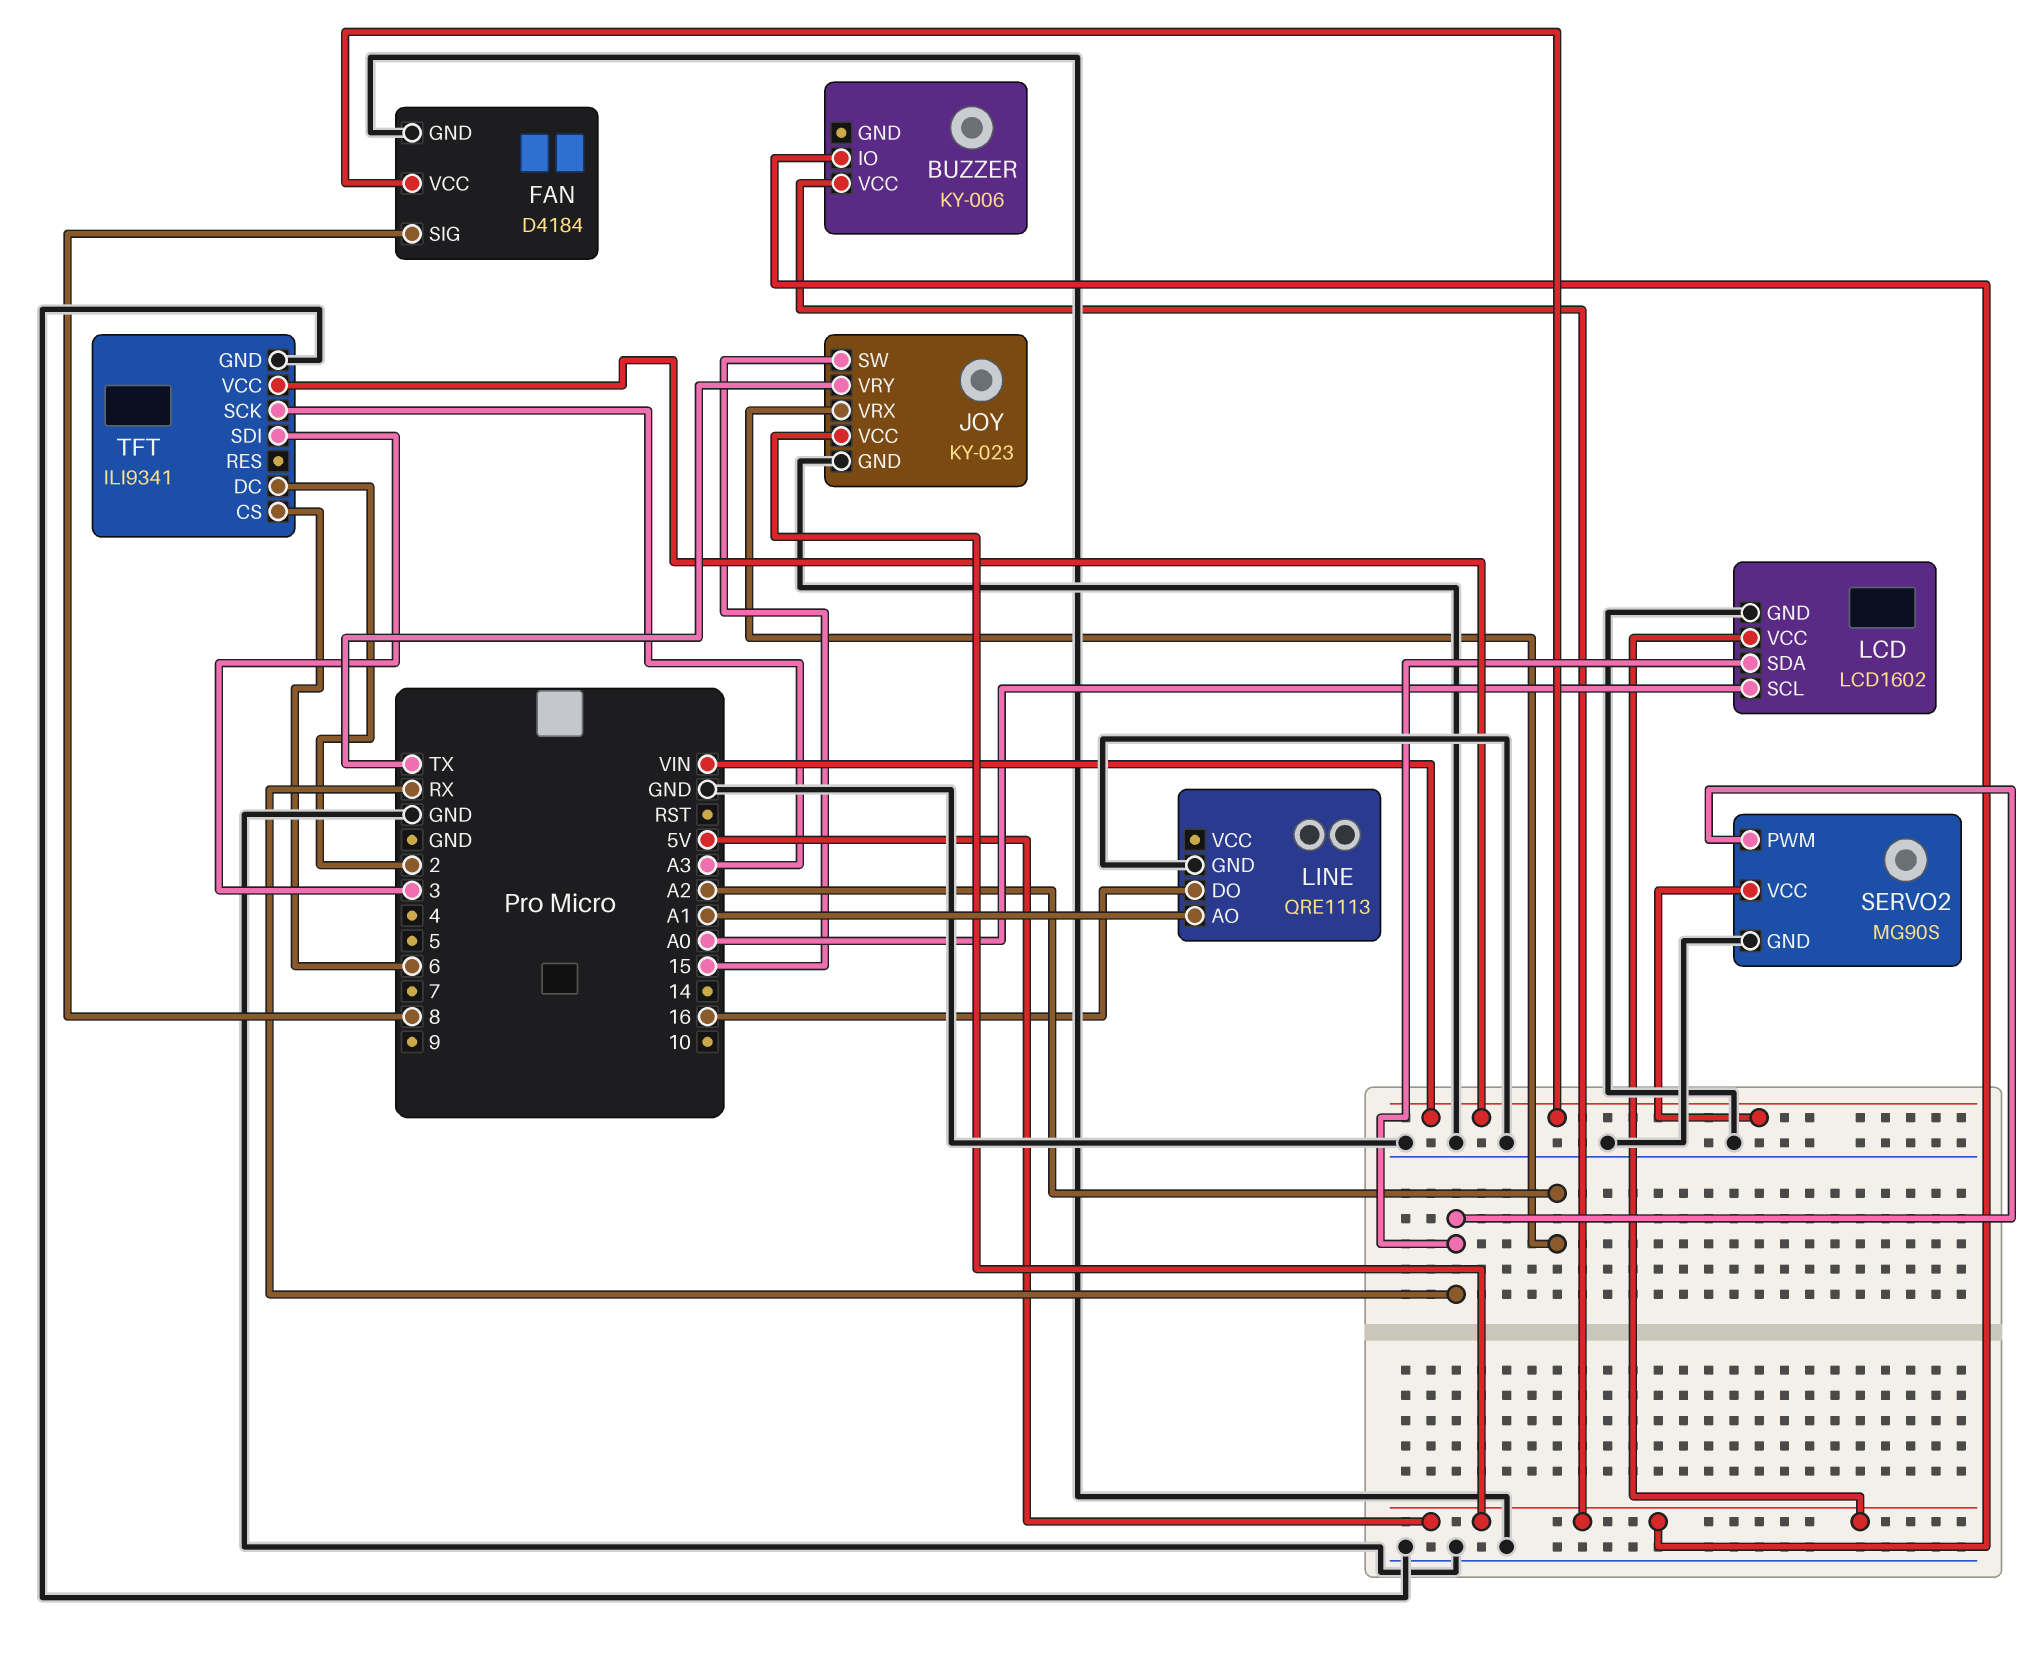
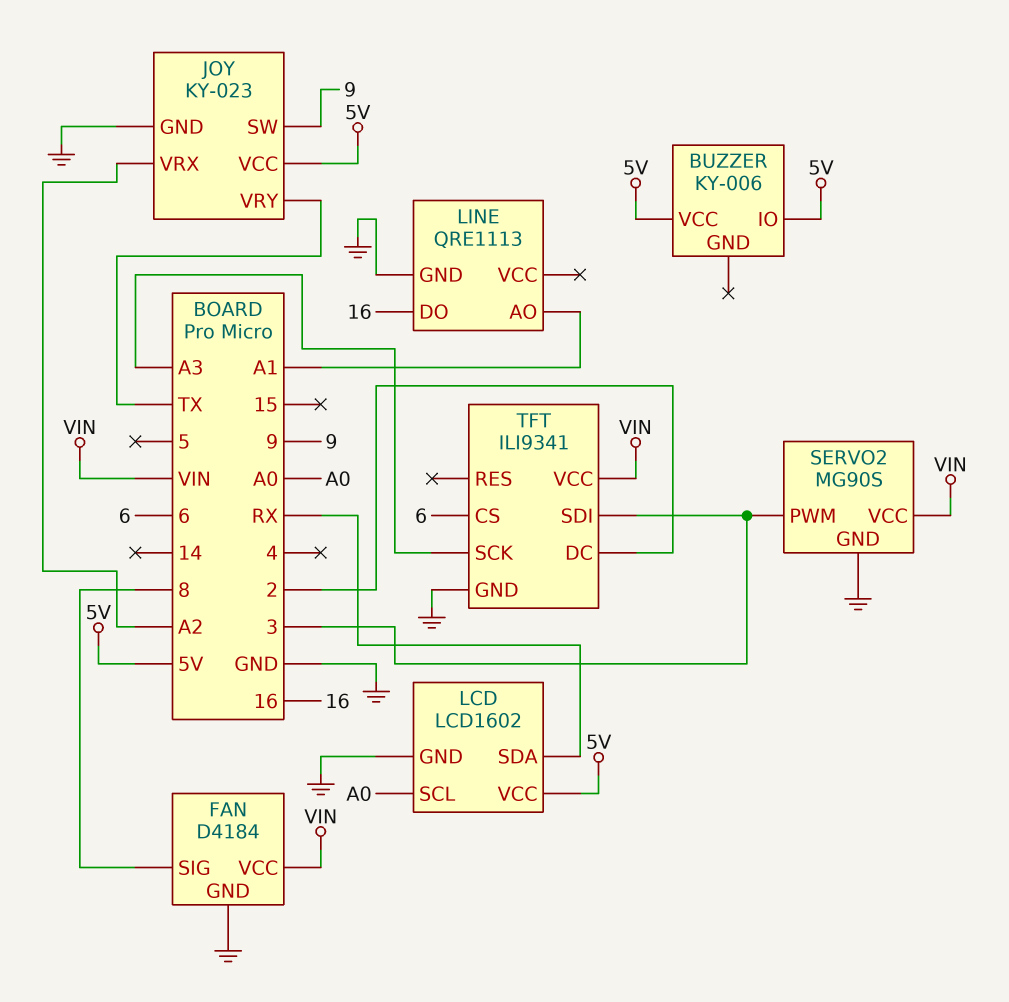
JOY pin SW: 15 -> 9
SERVO2 pin PWM: RX -> 3

